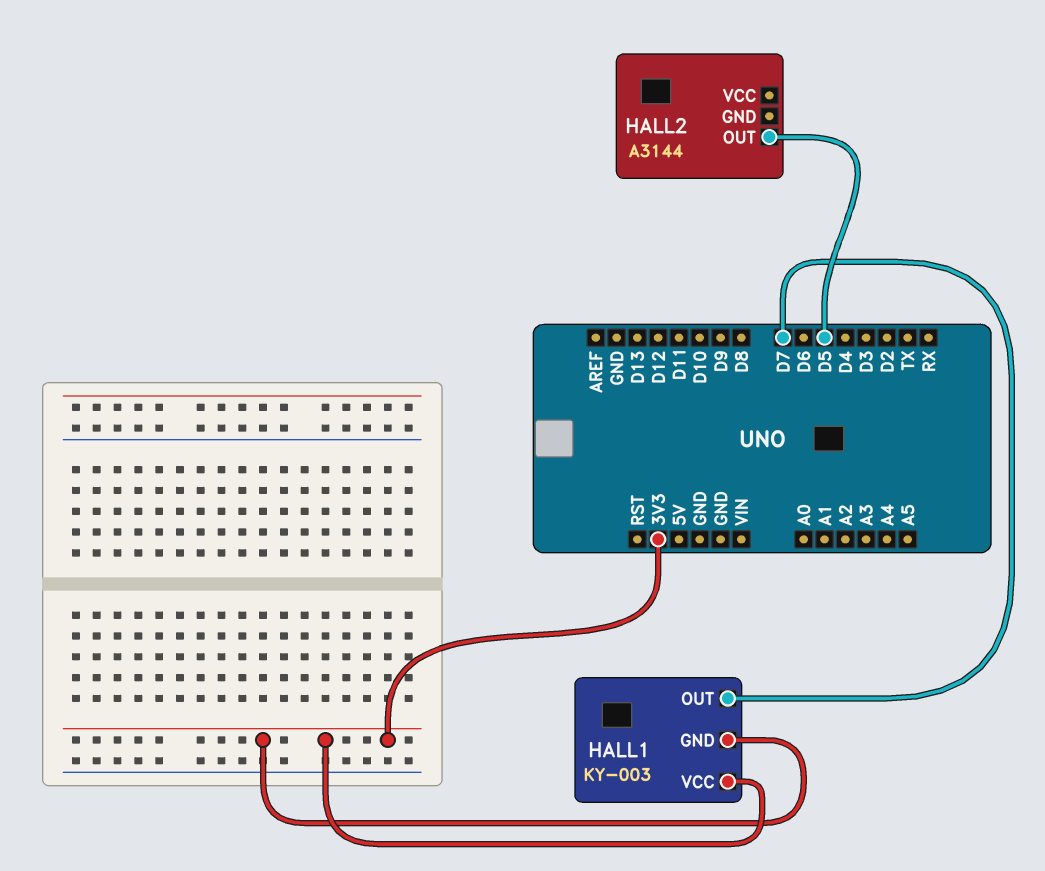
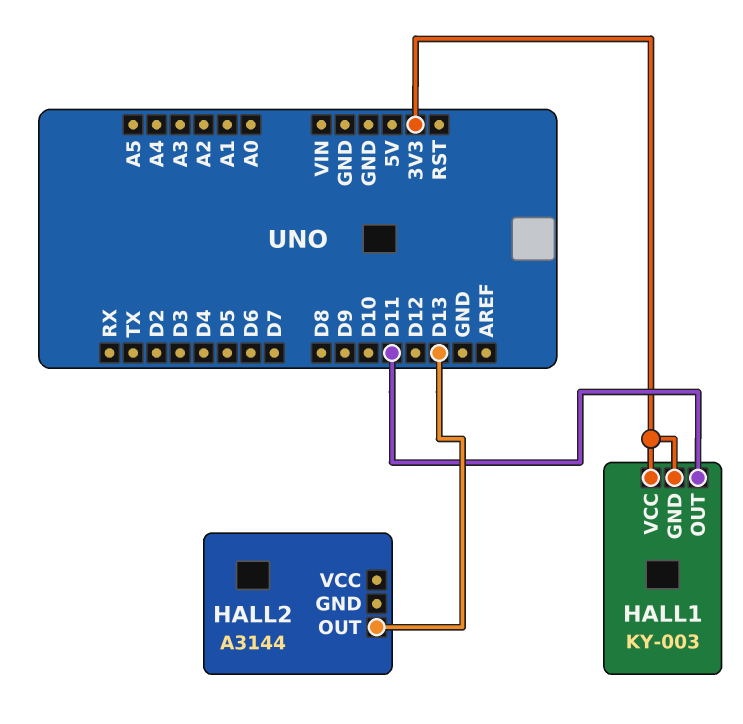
HALL1 pin OUT: D7 -> D11
HALL2 pin OUT: D5 -> D13

